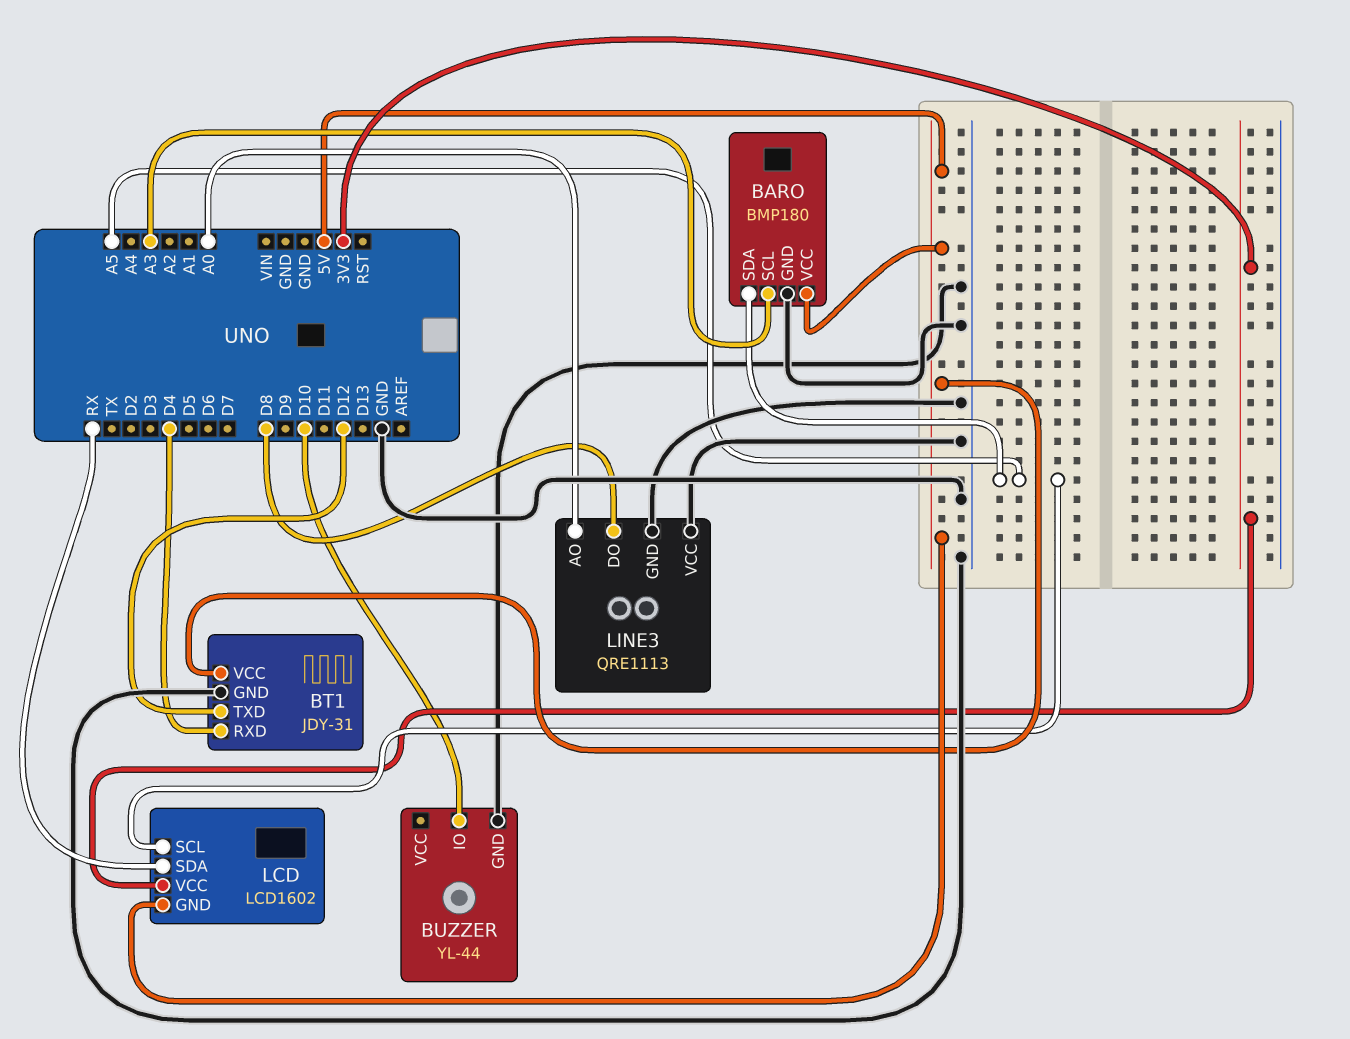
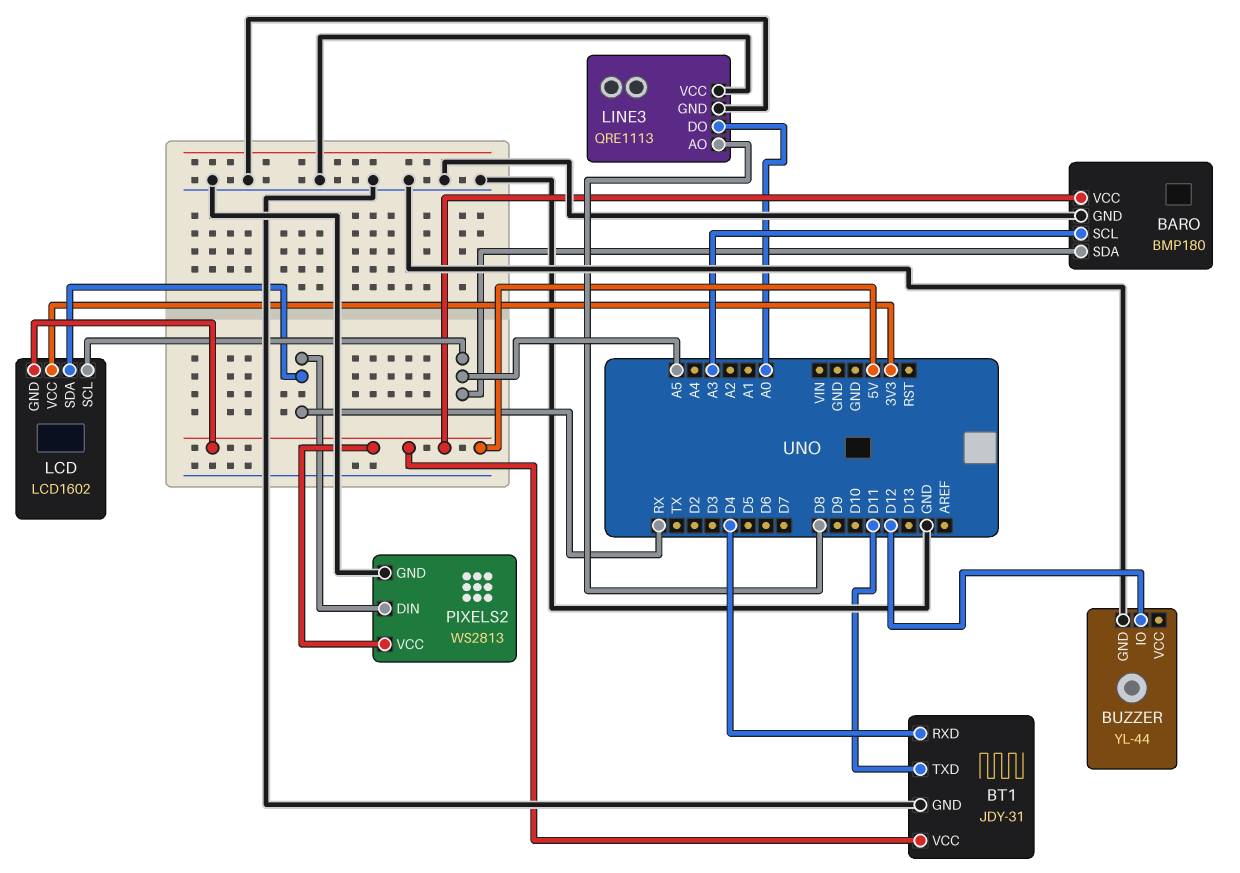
BT1 pin TXD: D12 -> D11
BUZZER pin IO: D10 -> D12
LINE3 pin AO: A0 -> D8
LINE3 pin DO: D8 -> A0
PIXELS2: none -> WS2813
PIXELS2 pin DIN: none -> RX
PIXELS2 pin GND: none -> GND
PIXELS2 pin VCC: none -> 5V

